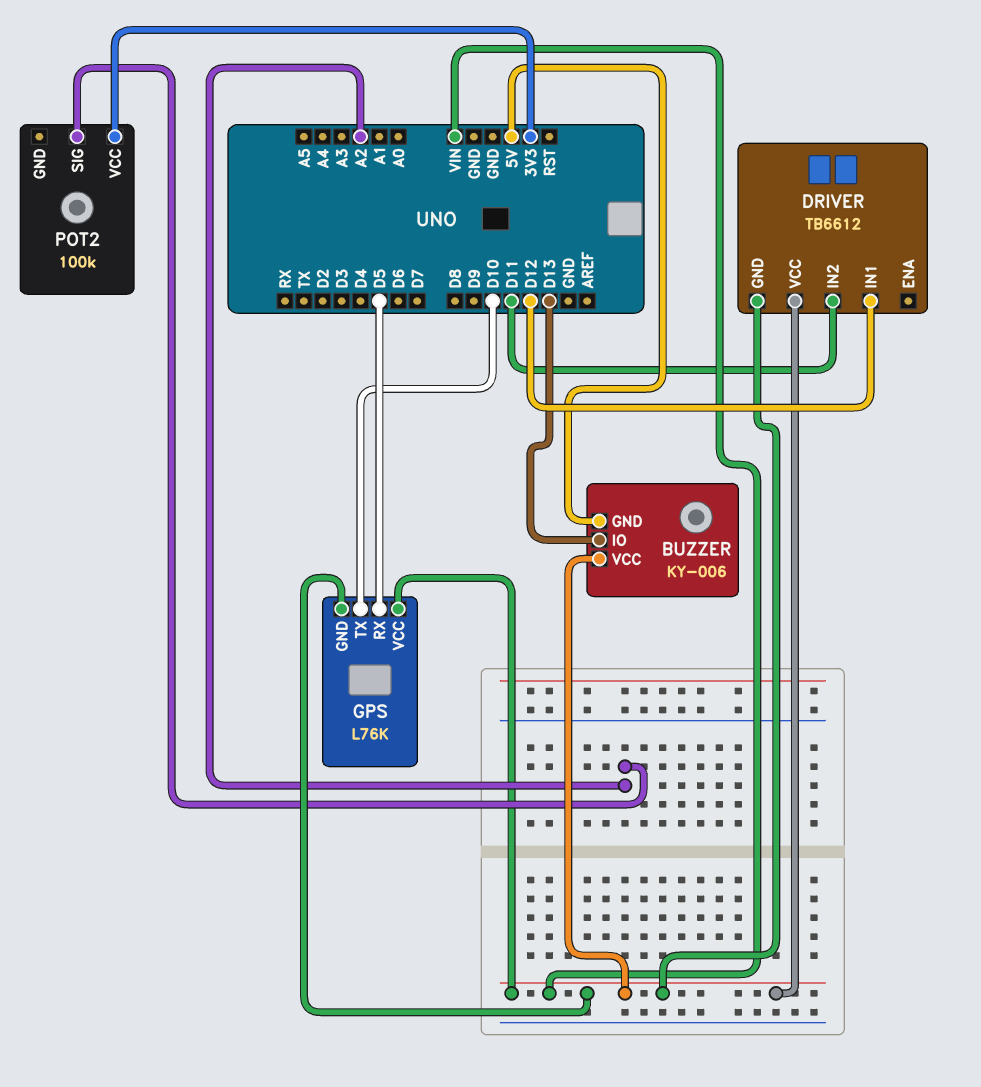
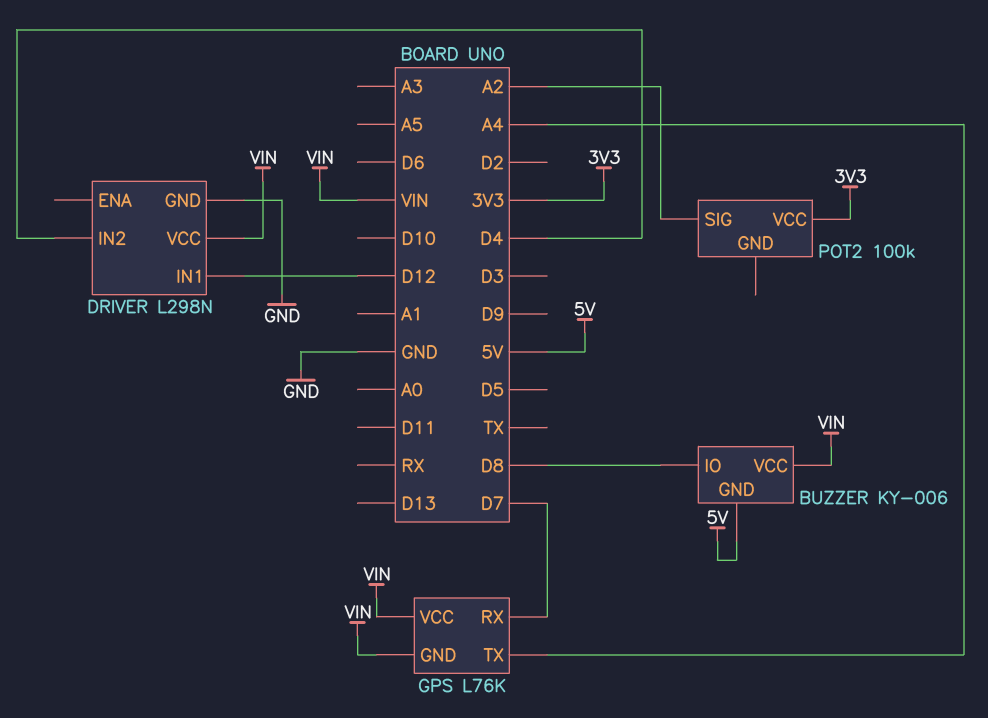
BUZZER pin IO: D13 -> D8
DRIVER: TB6612 -> L298N
DRIVER pin GND: VIN -> GND
DRIVER pin IN2: D11 -> D4
GPS pin RX: D5 -> D7
GPS pin TX: D10 -> A4

